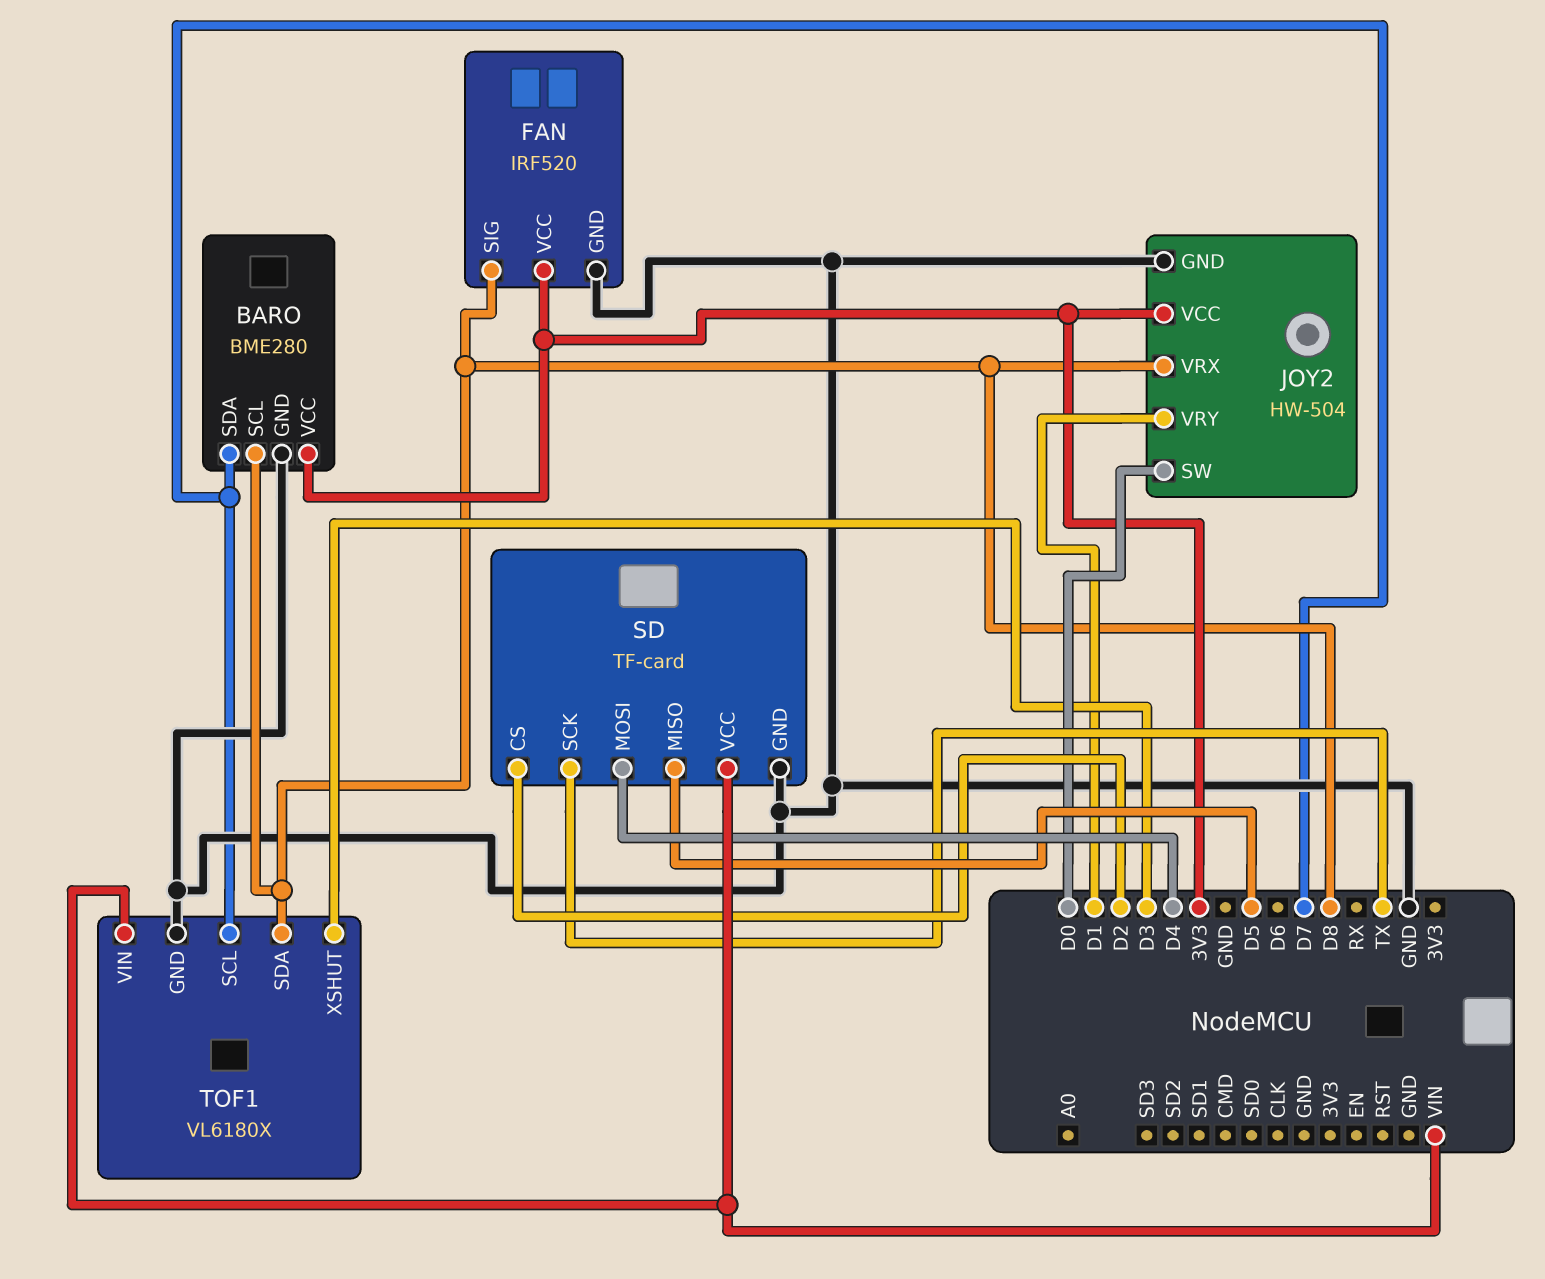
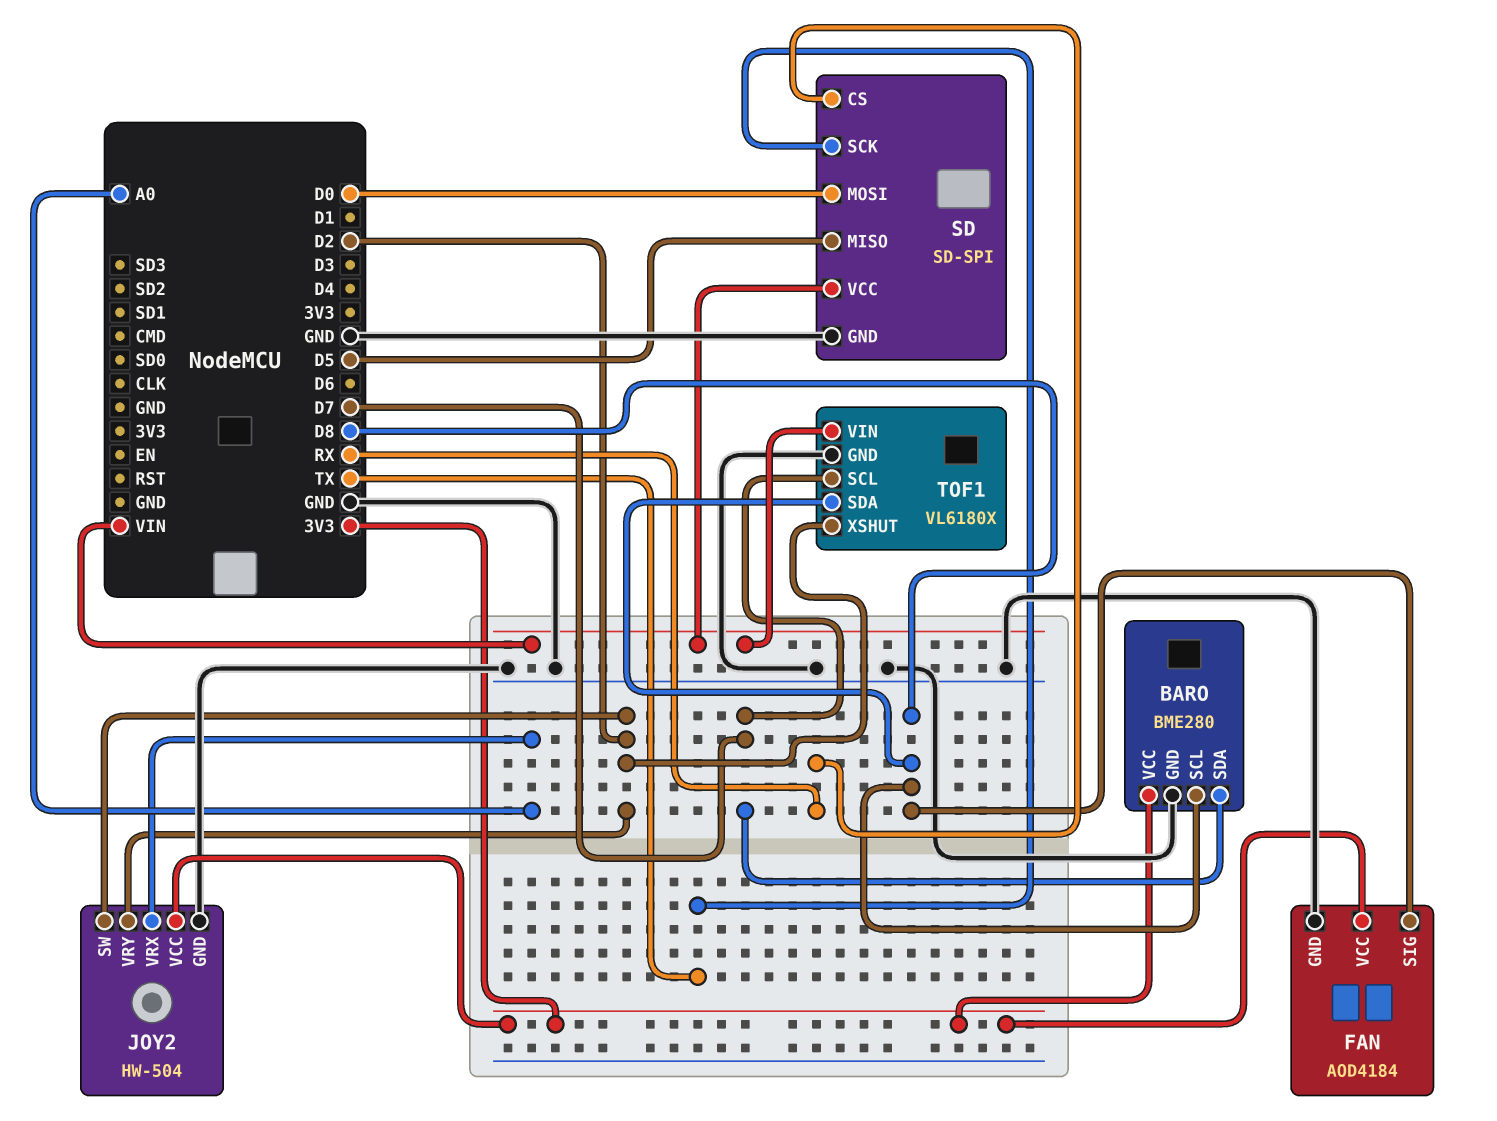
FAN: IRF520 -> AOD4184
JOY2 pin SW: D0 -> D2
JOY2 pin VRX: D8 -> A0
JOY2 pin VRY: D1 -> D2
SD: TF-card -> SD-SPI
SD pin CS: D2 -> RX
SD pin MOSI: D4 -> D0
TOF1 pin XSHUT: D3 -> D2

